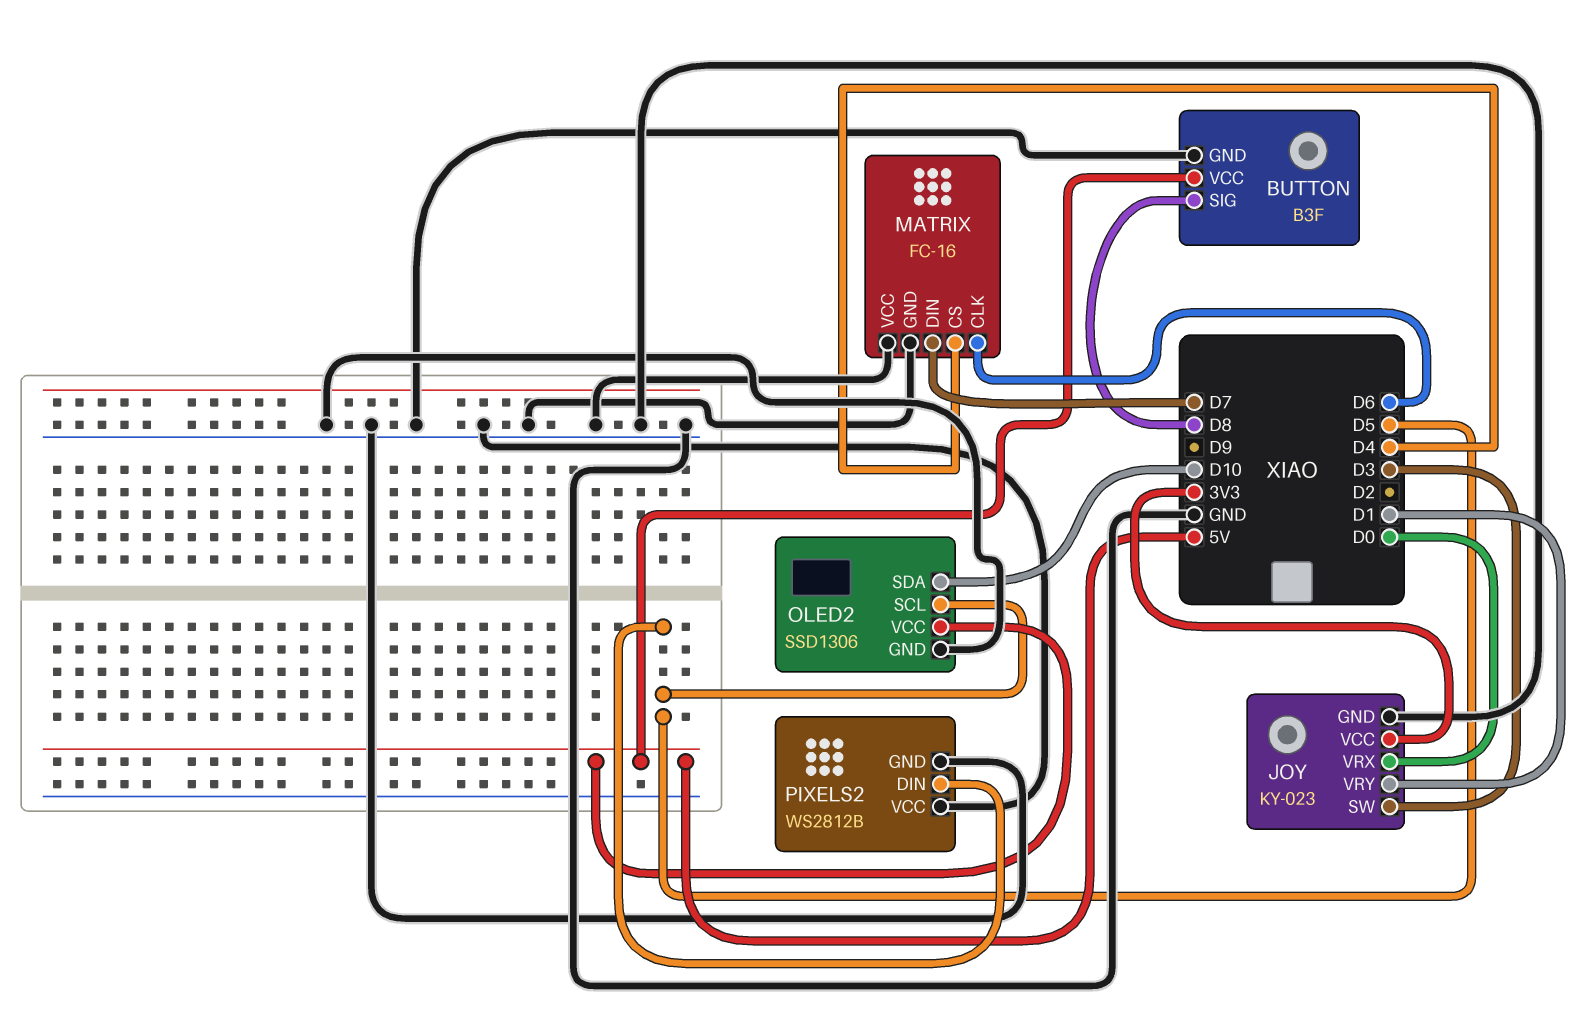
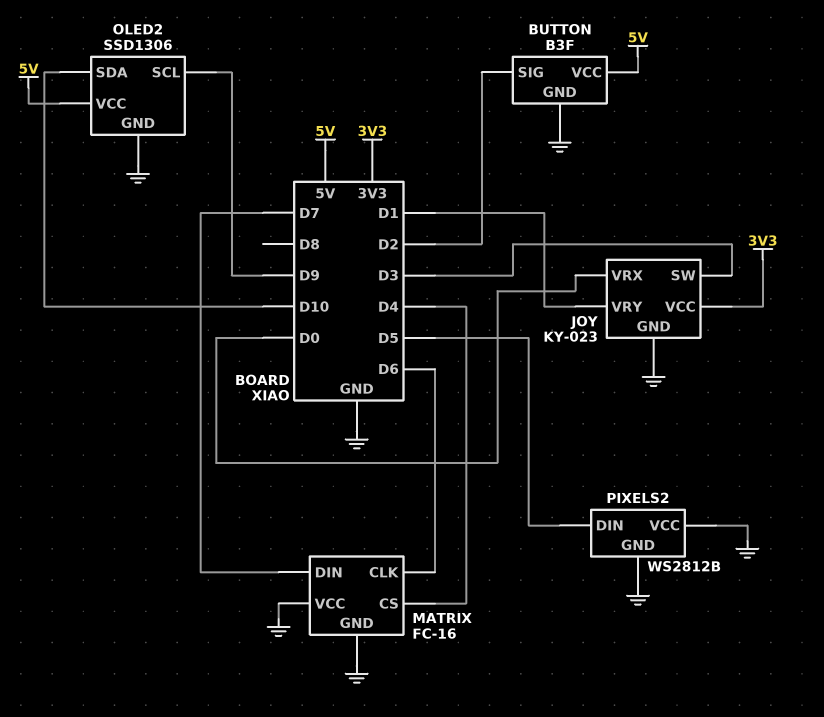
BUTTON pin SIG: D8 -> D2
OLED2 pin SCL: D5 -> D9

